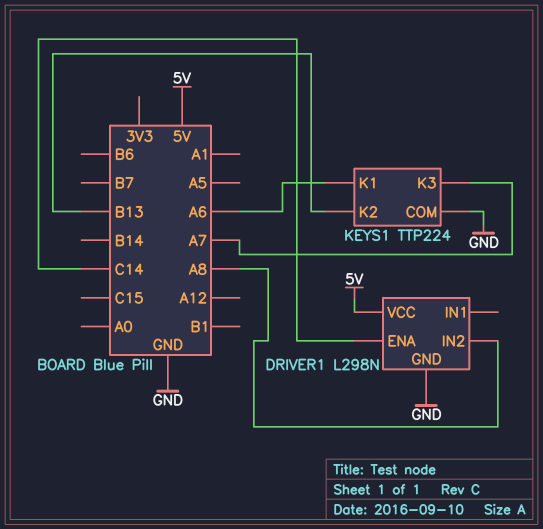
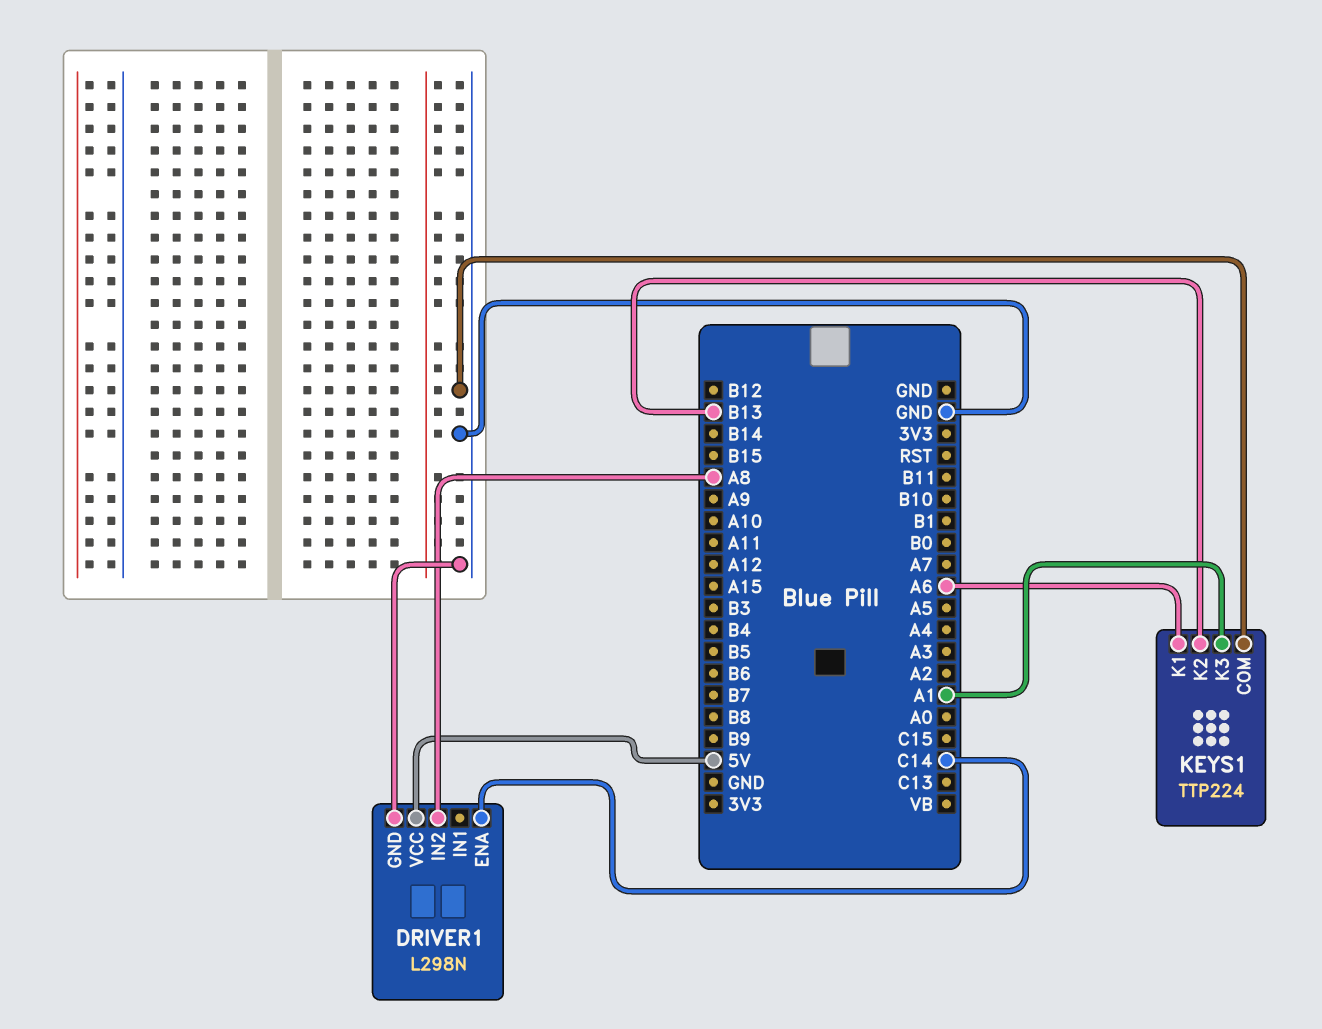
KEYS1 pin K3: A7 -> A1

